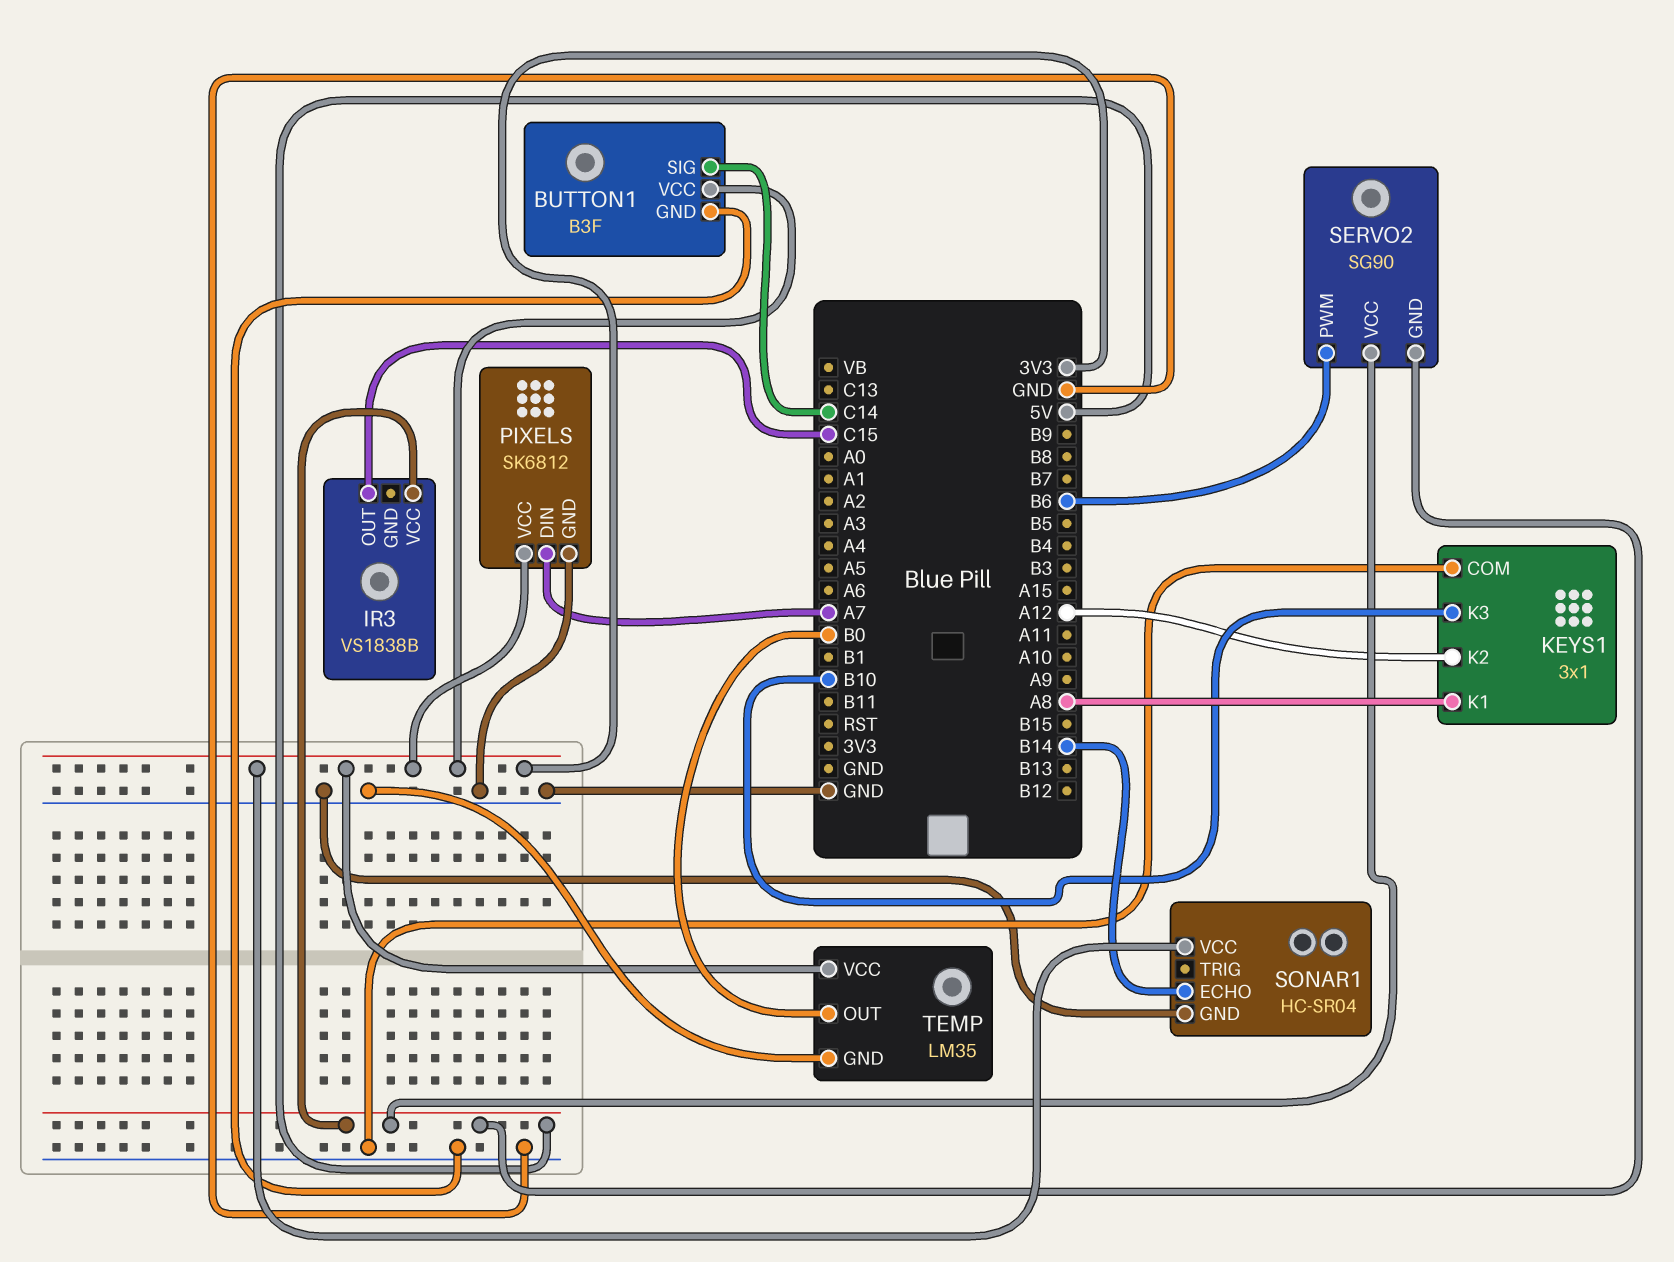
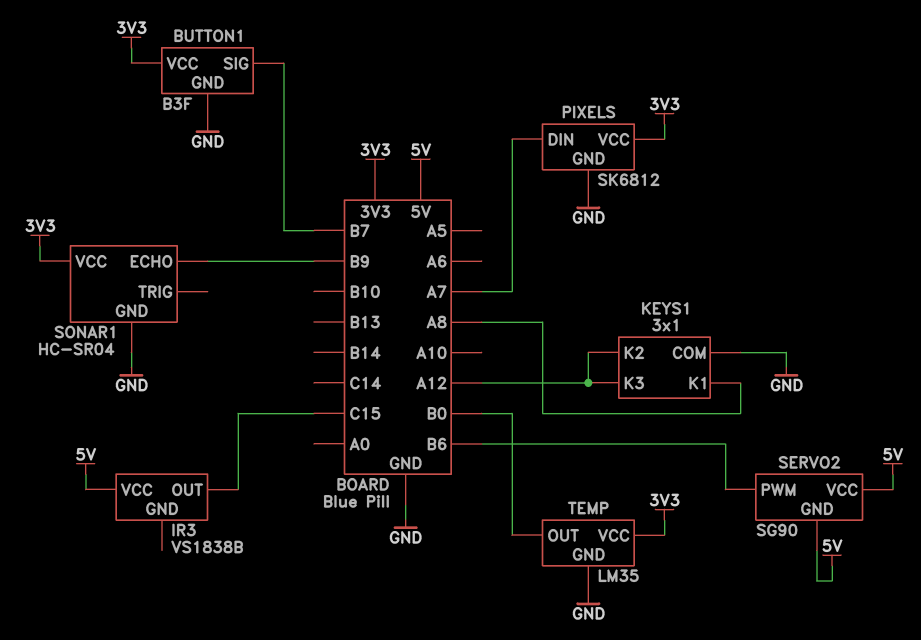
BUTTON1 pin SIG: C14 -> B7
KEYS1 pin K3: B10 -> A12
SONAR1 pin ECHO: B14 -> B9

